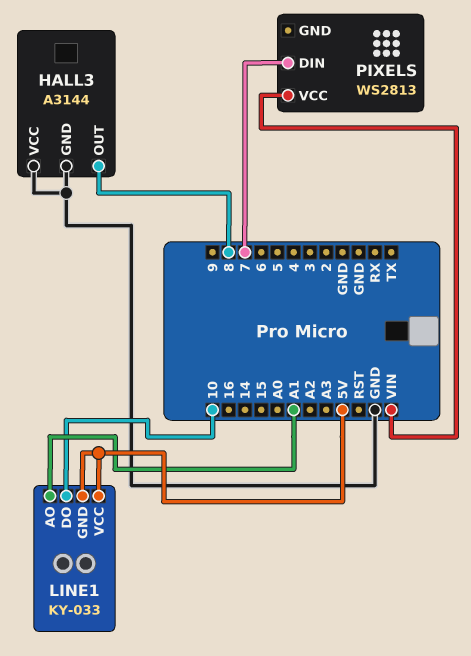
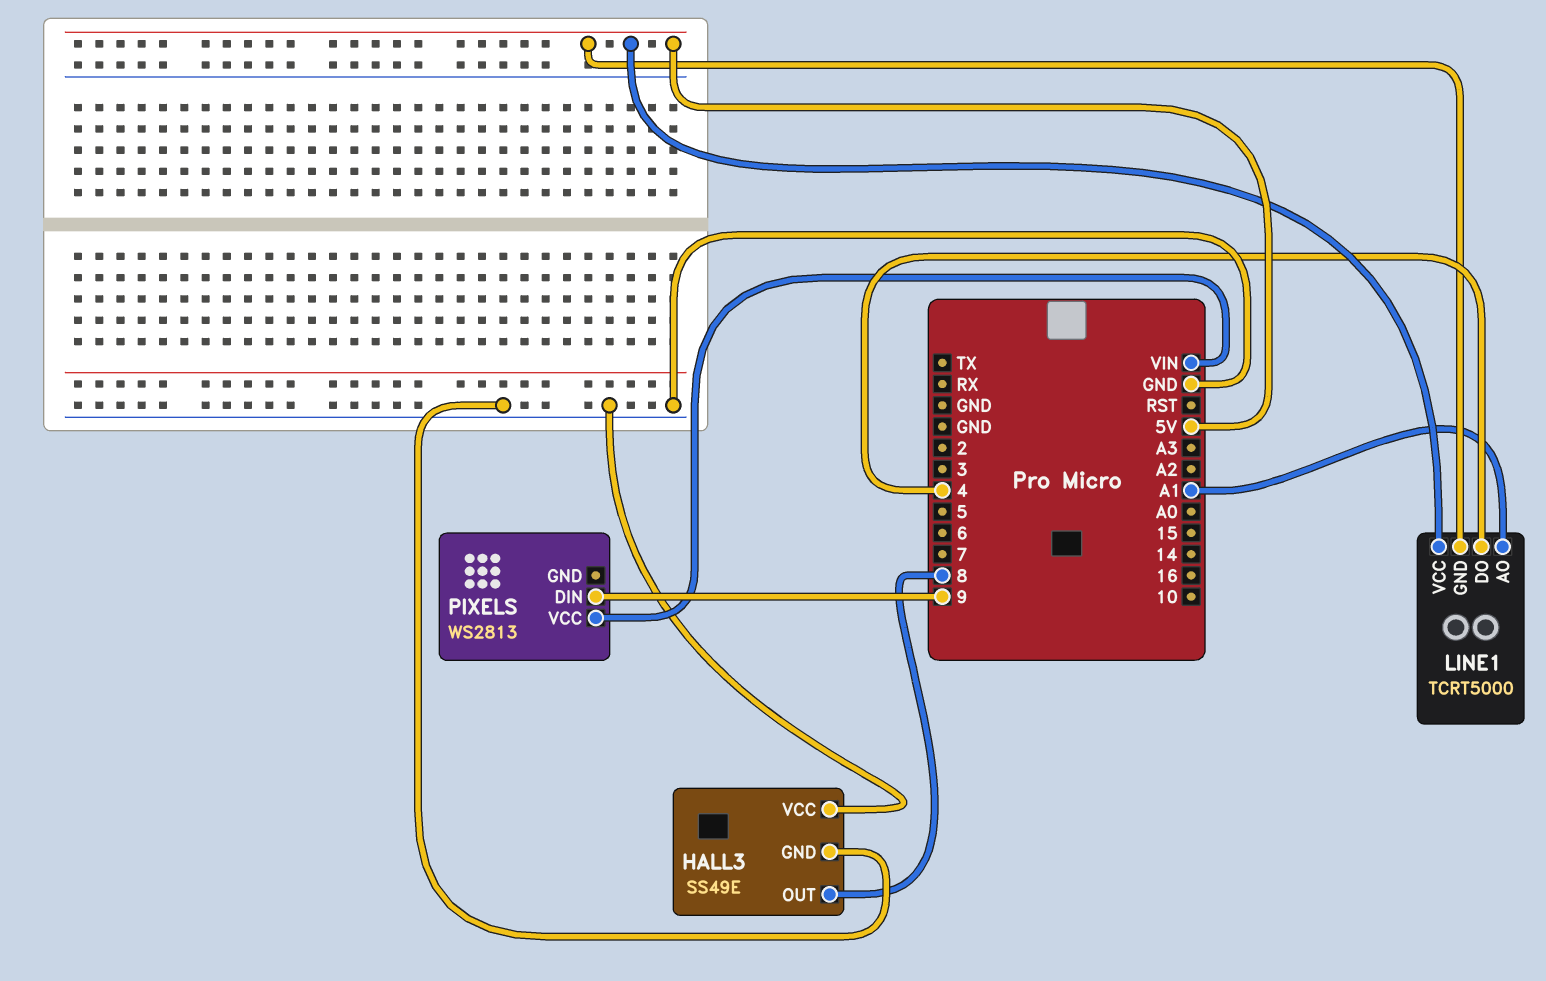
HALL3: A3144 -> SS49E
LINE1: KY-033 -> TCRT5000
LINE1 pin DO: 10 -> 4
PIXELS pin DIN: 7 -> 9

